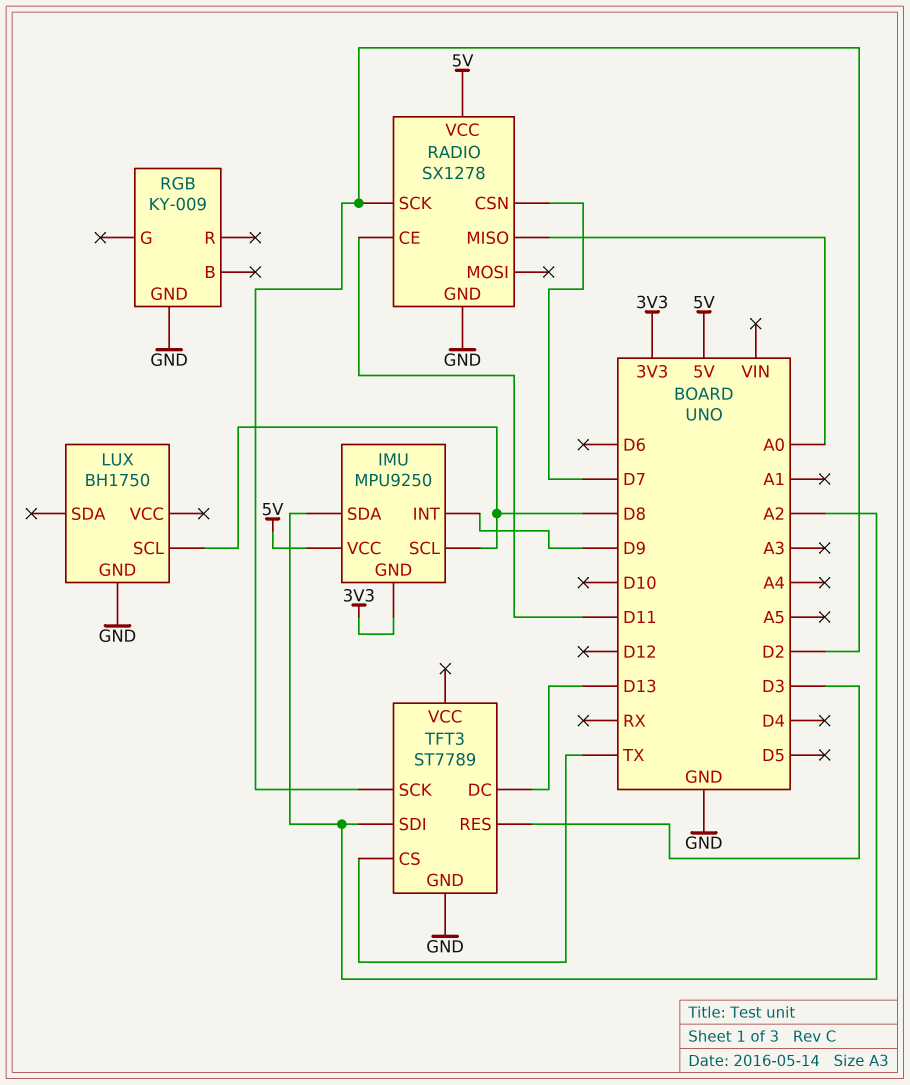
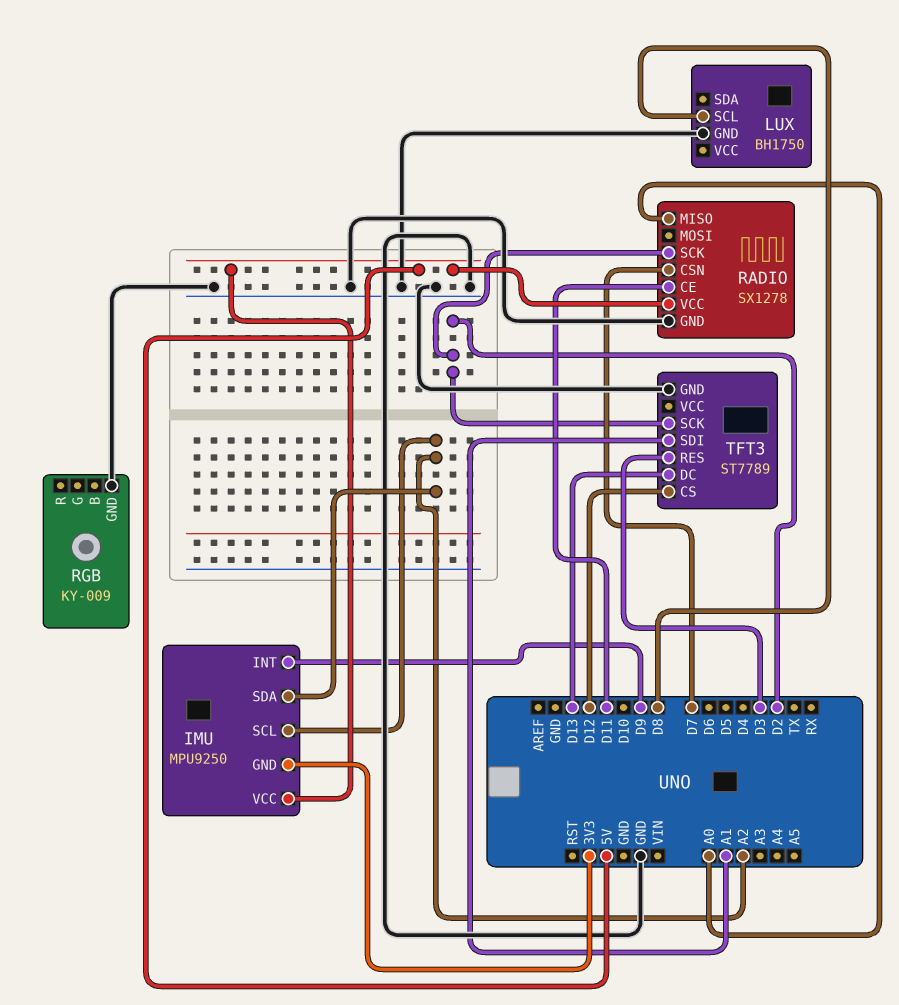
IMU pin SCL: D8 -> A2
TFT3 pin CS: TX -> D12
TFT3 pin SDI: A2 -> A1

